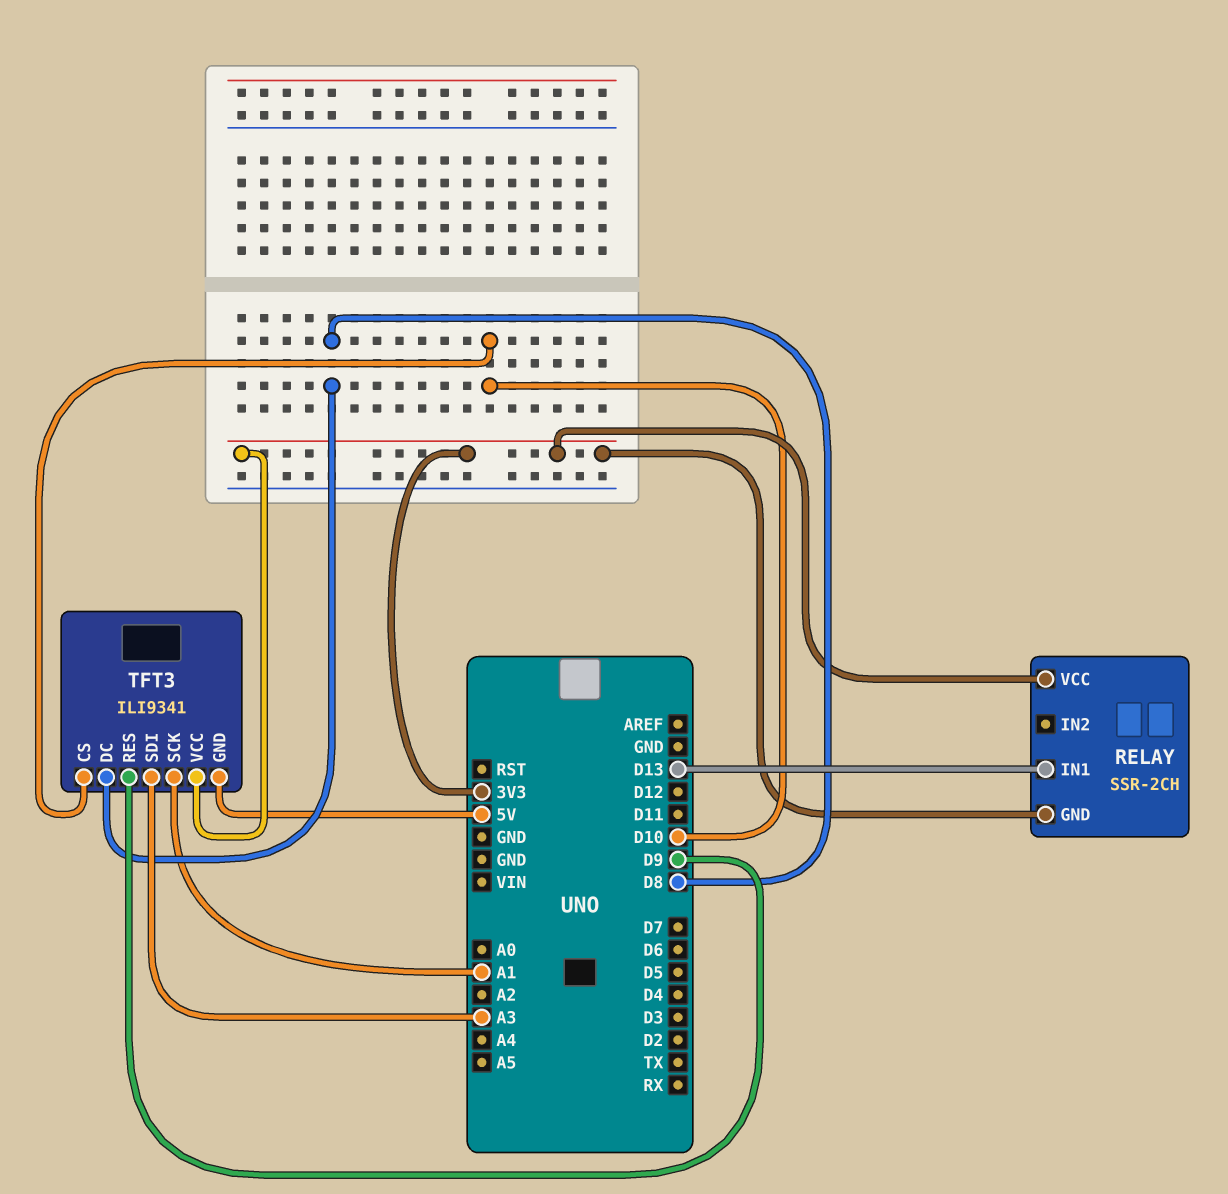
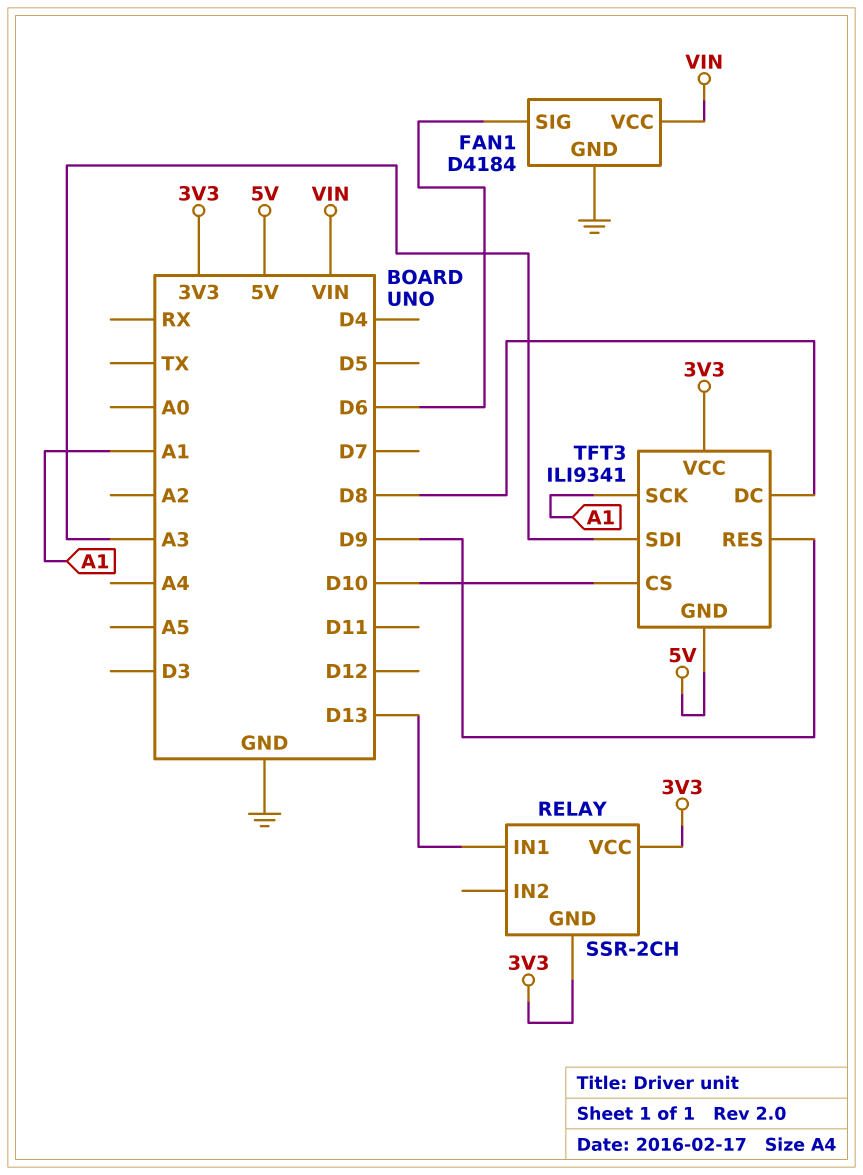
FAN1: none -> D4184
FAN1 pin GND: none -> GND
FAN1 pin SIG: none -> D6
FAN1 pin VCC: none -> VIN

